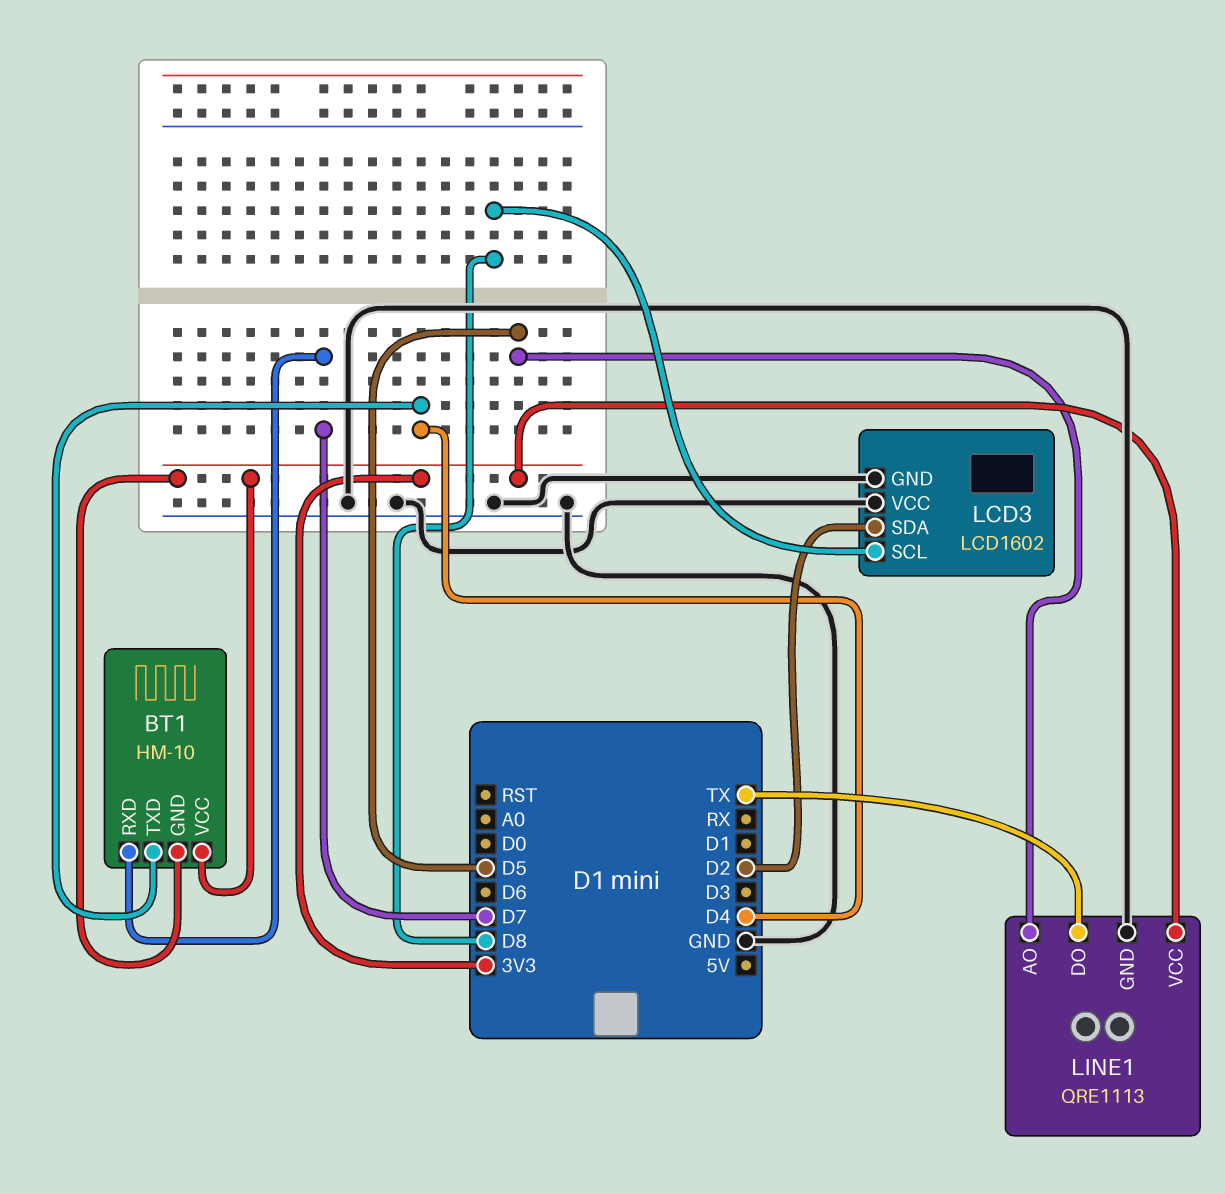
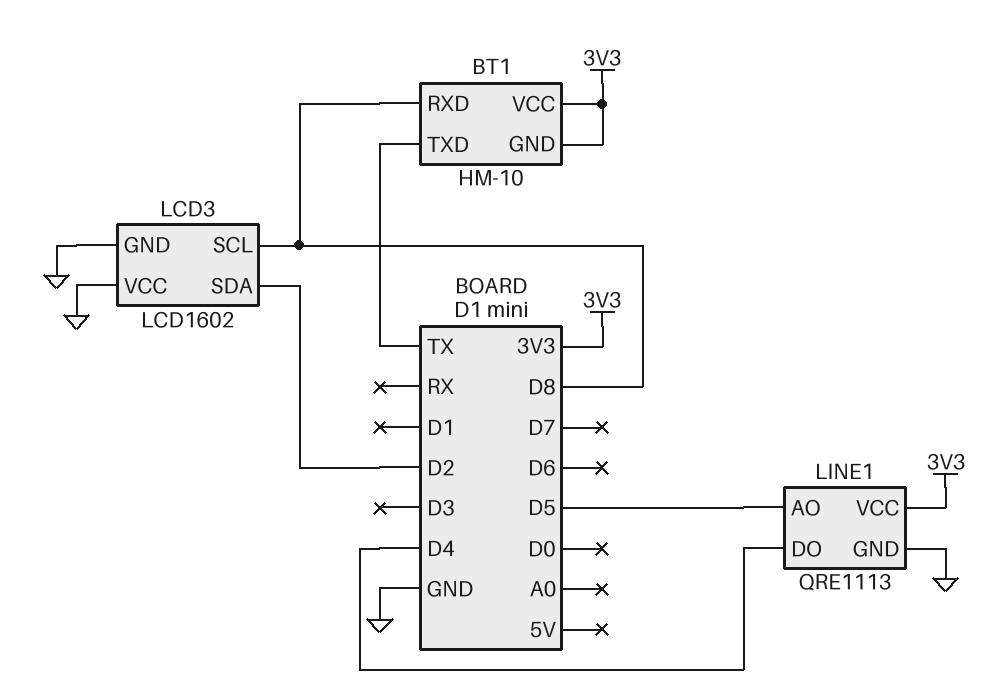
BT1 pin RXD: D7 -> D8
BT1 pin TXD: D4 -> TX
LINE1 pin DO: TX -> D4

